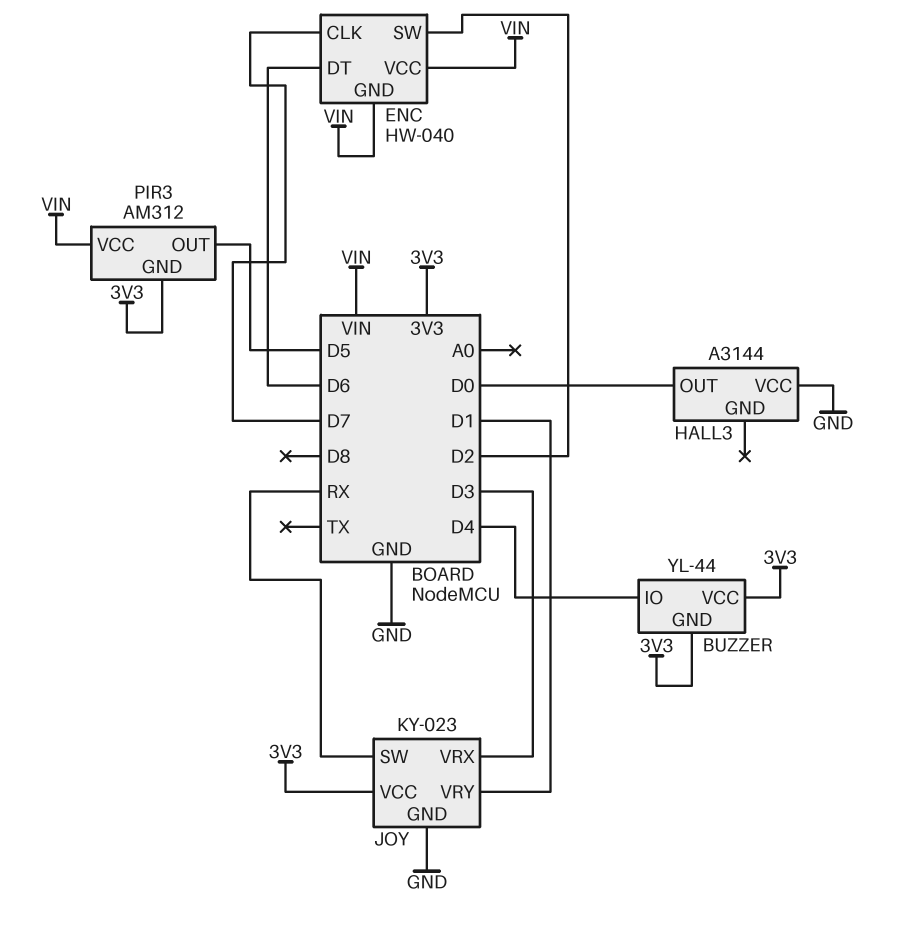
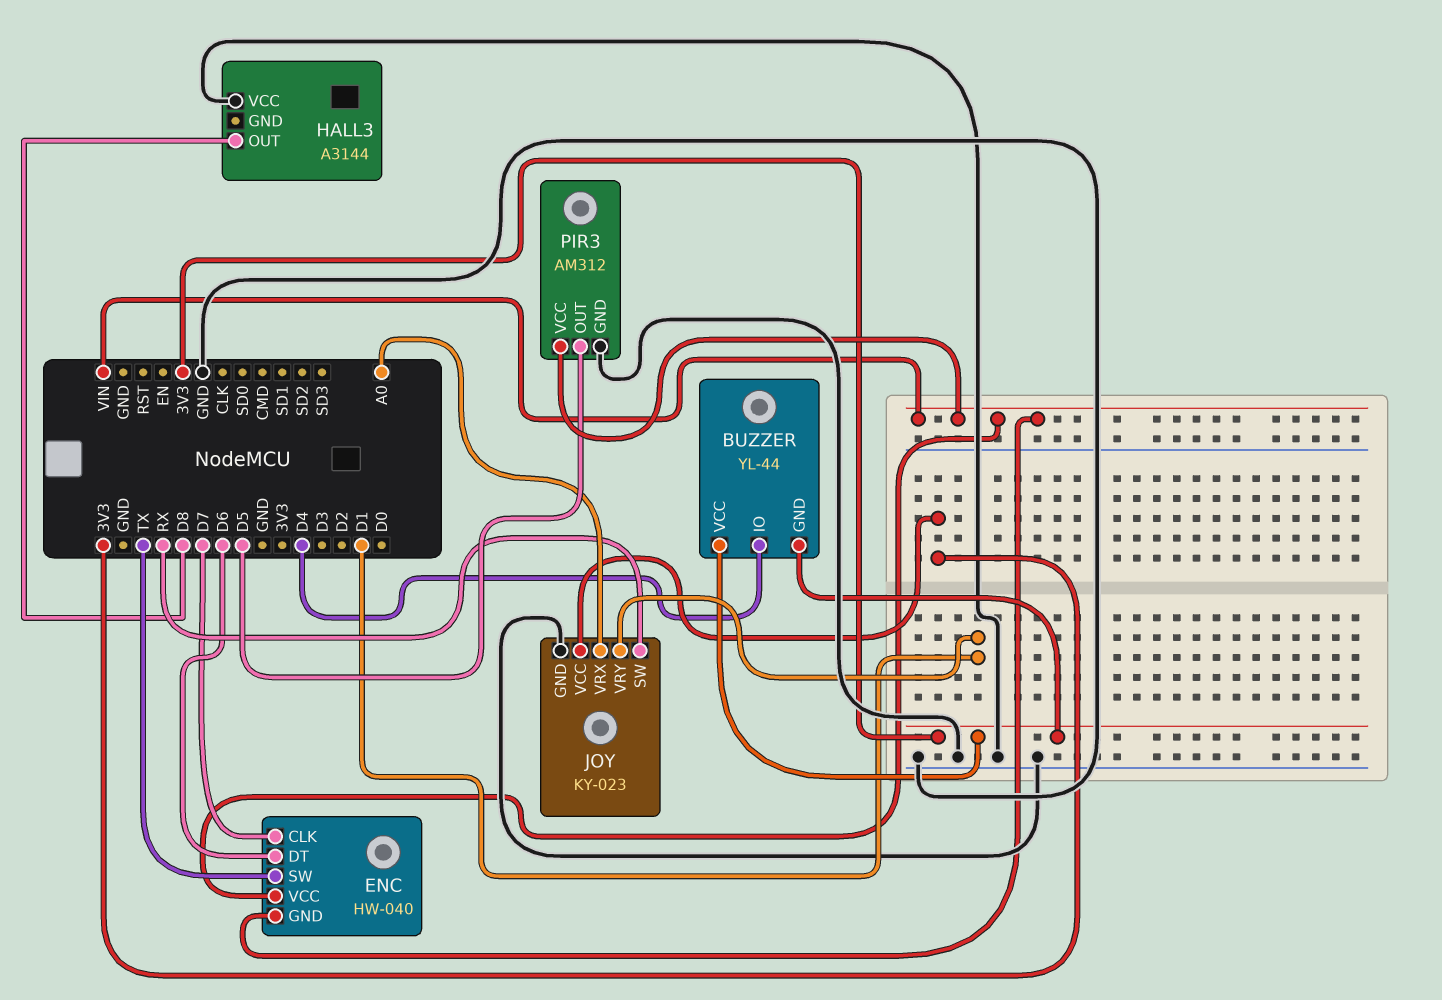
ENC pin SW: D2 -> TX
HALL3 pin OUT: D0 -> D8
JOY pin VRX: D3 -> A0
PIR3 pin GND: 3V3 -> GND

